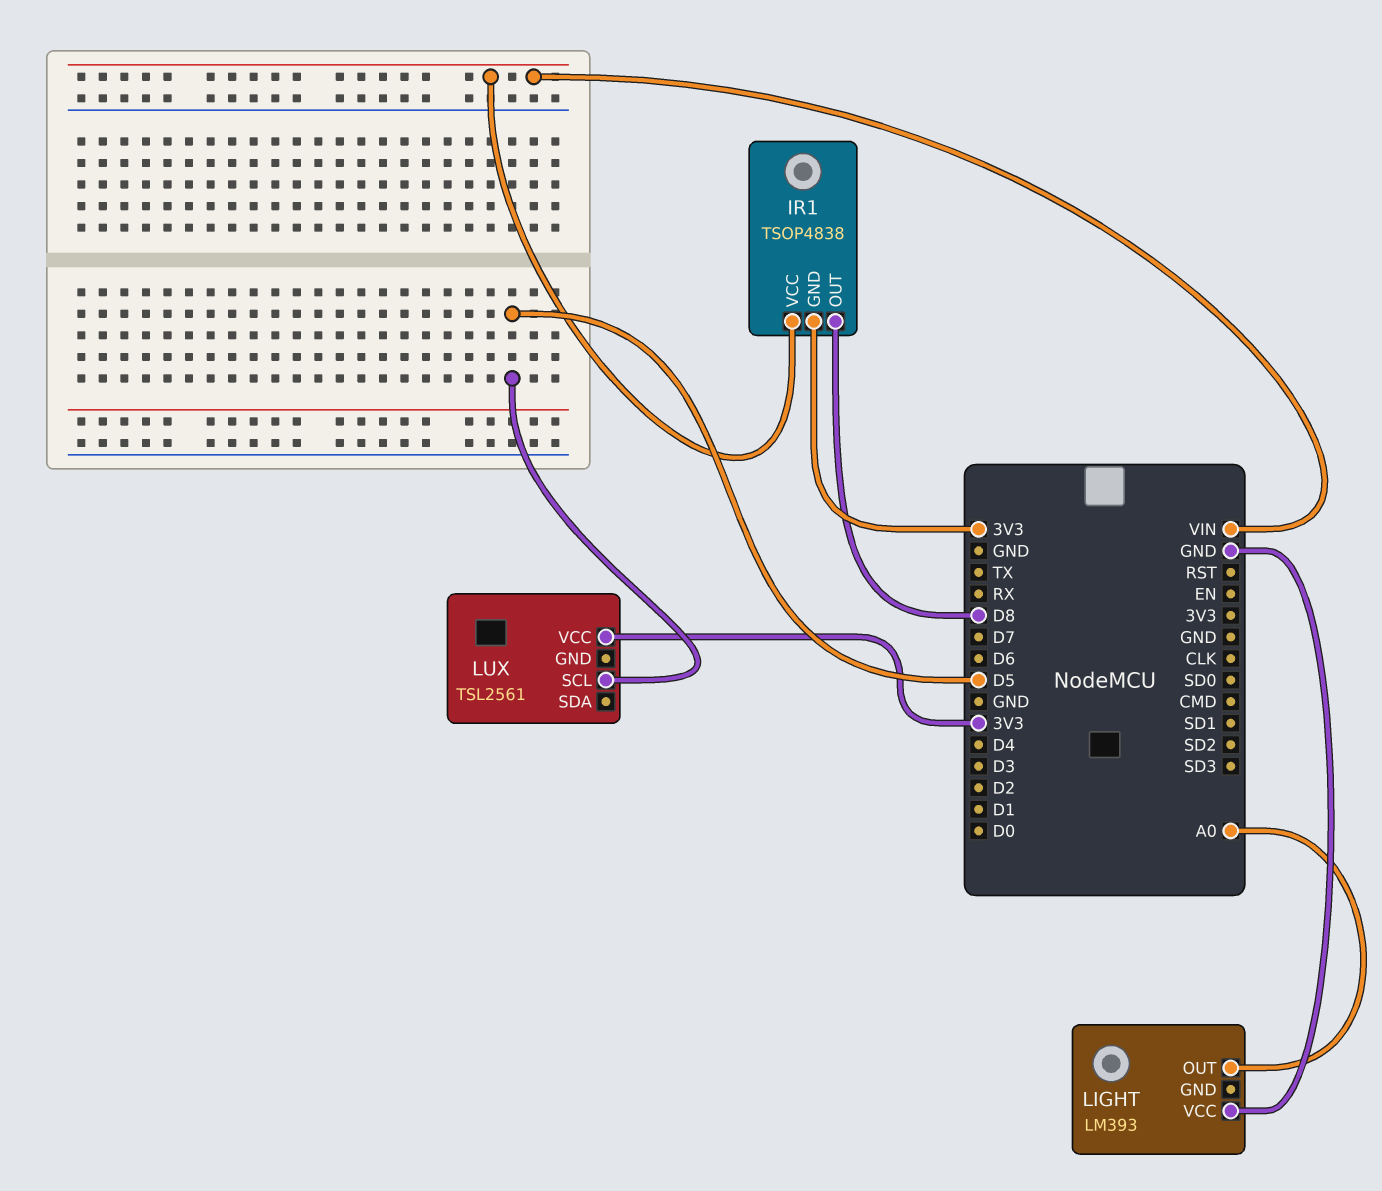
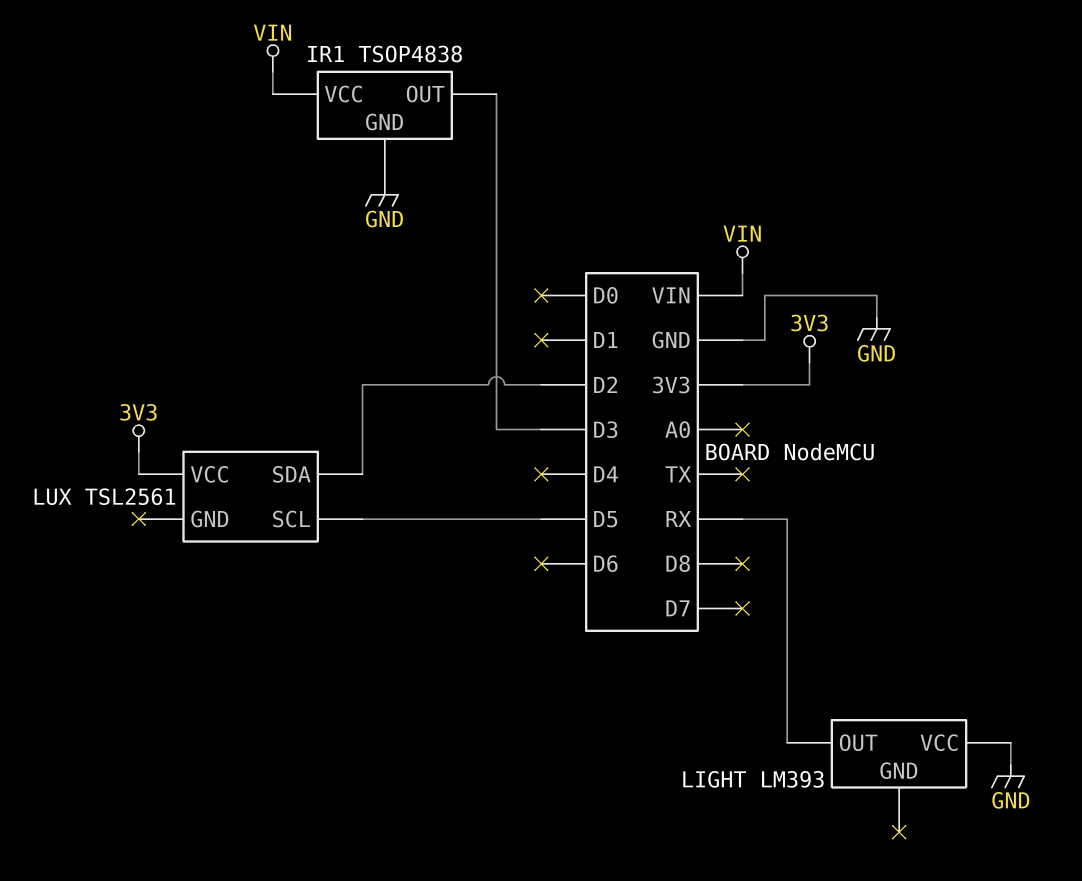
IR1 pin GND: 3V3 -> GND
IR1 pin OUT: D8 -> D3
LIGHT pin OUT: A0 -> RX
LUX pin SDA: none -> D2

